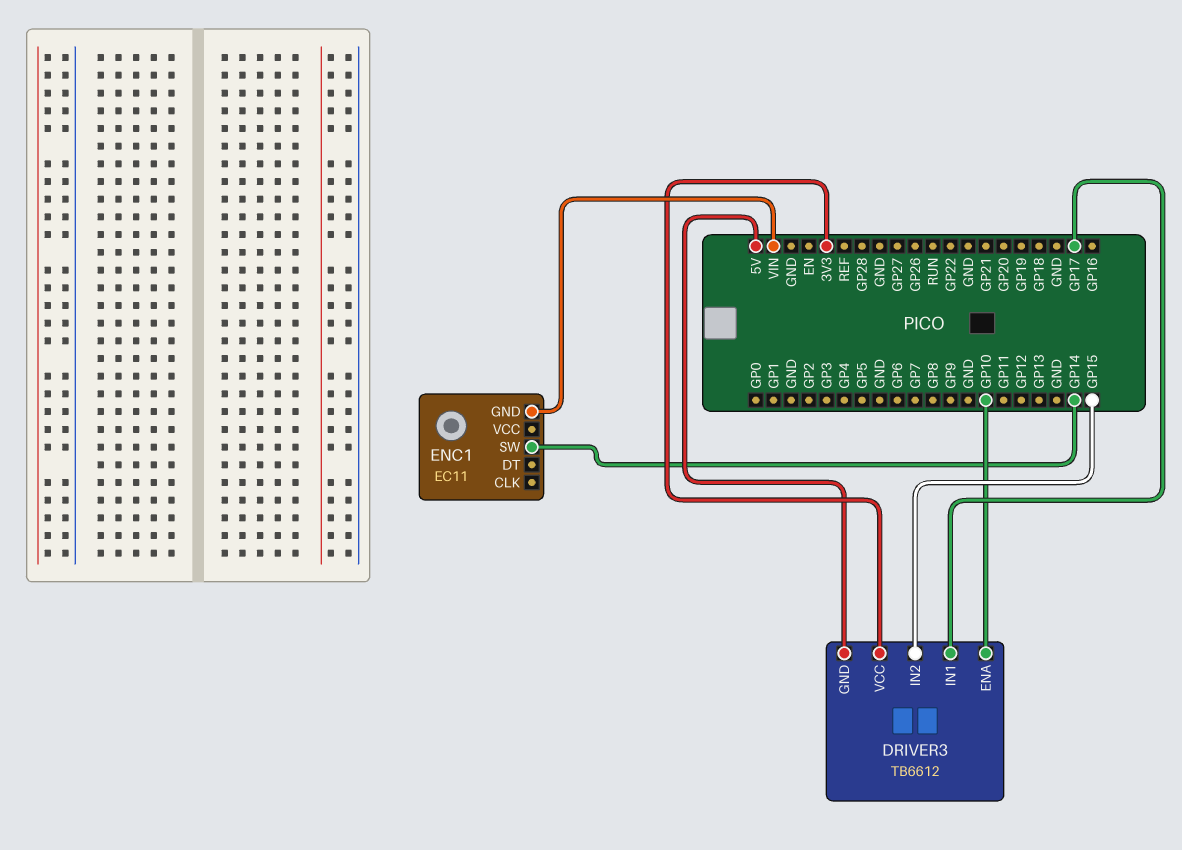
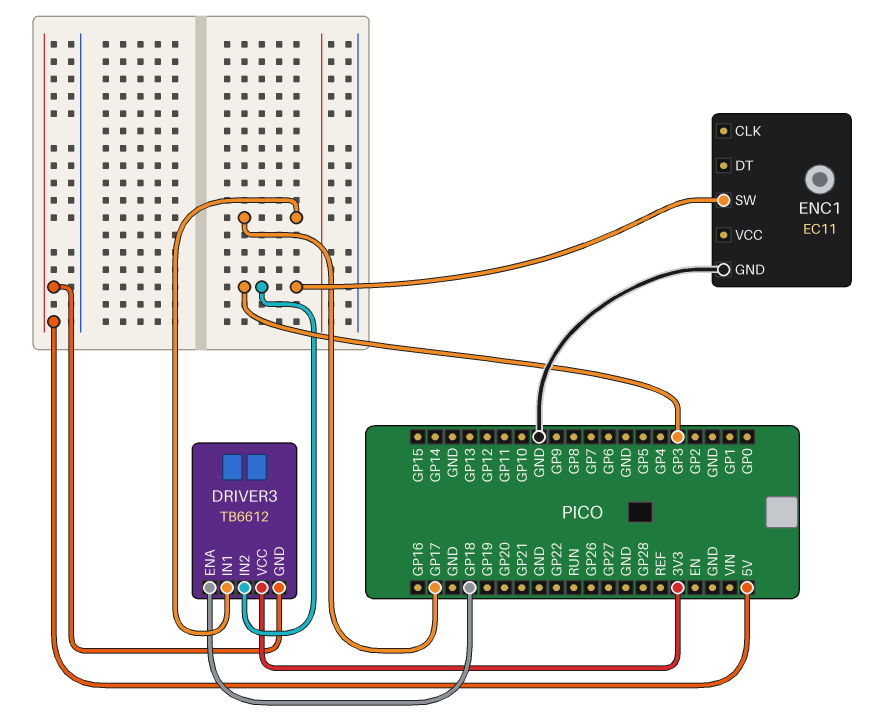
DRIVER3 pin ENA: GP10 -> GP18
DRIVER3 pin IN2: GP15 -> GP3
ENC1 pin GND: VIN -> GND
ENC1 pin SW: GP14 -> GP3

